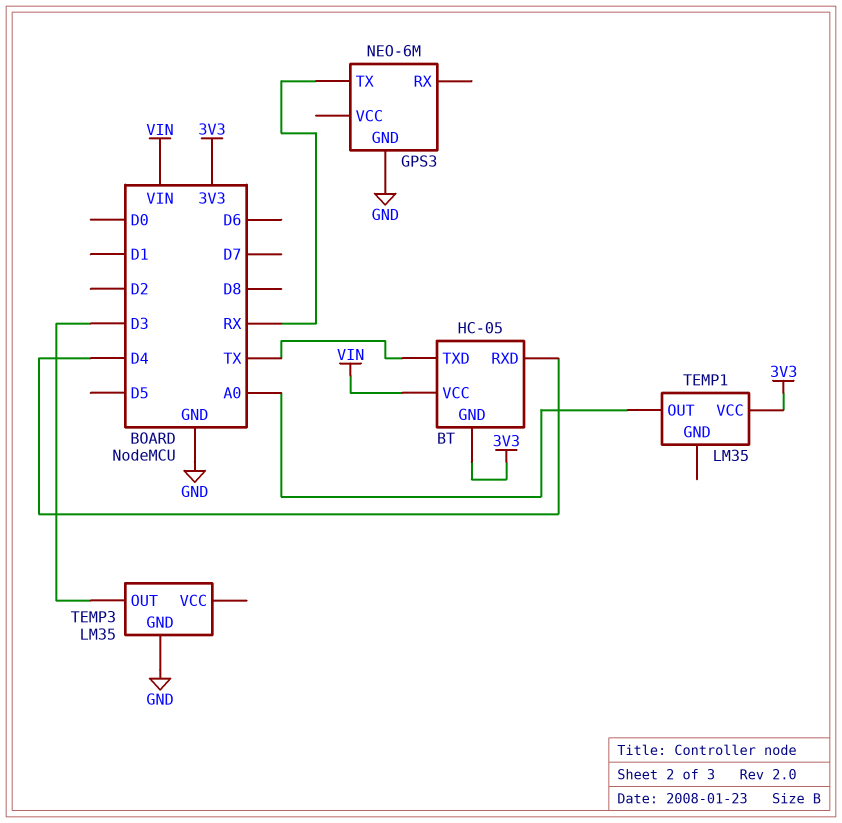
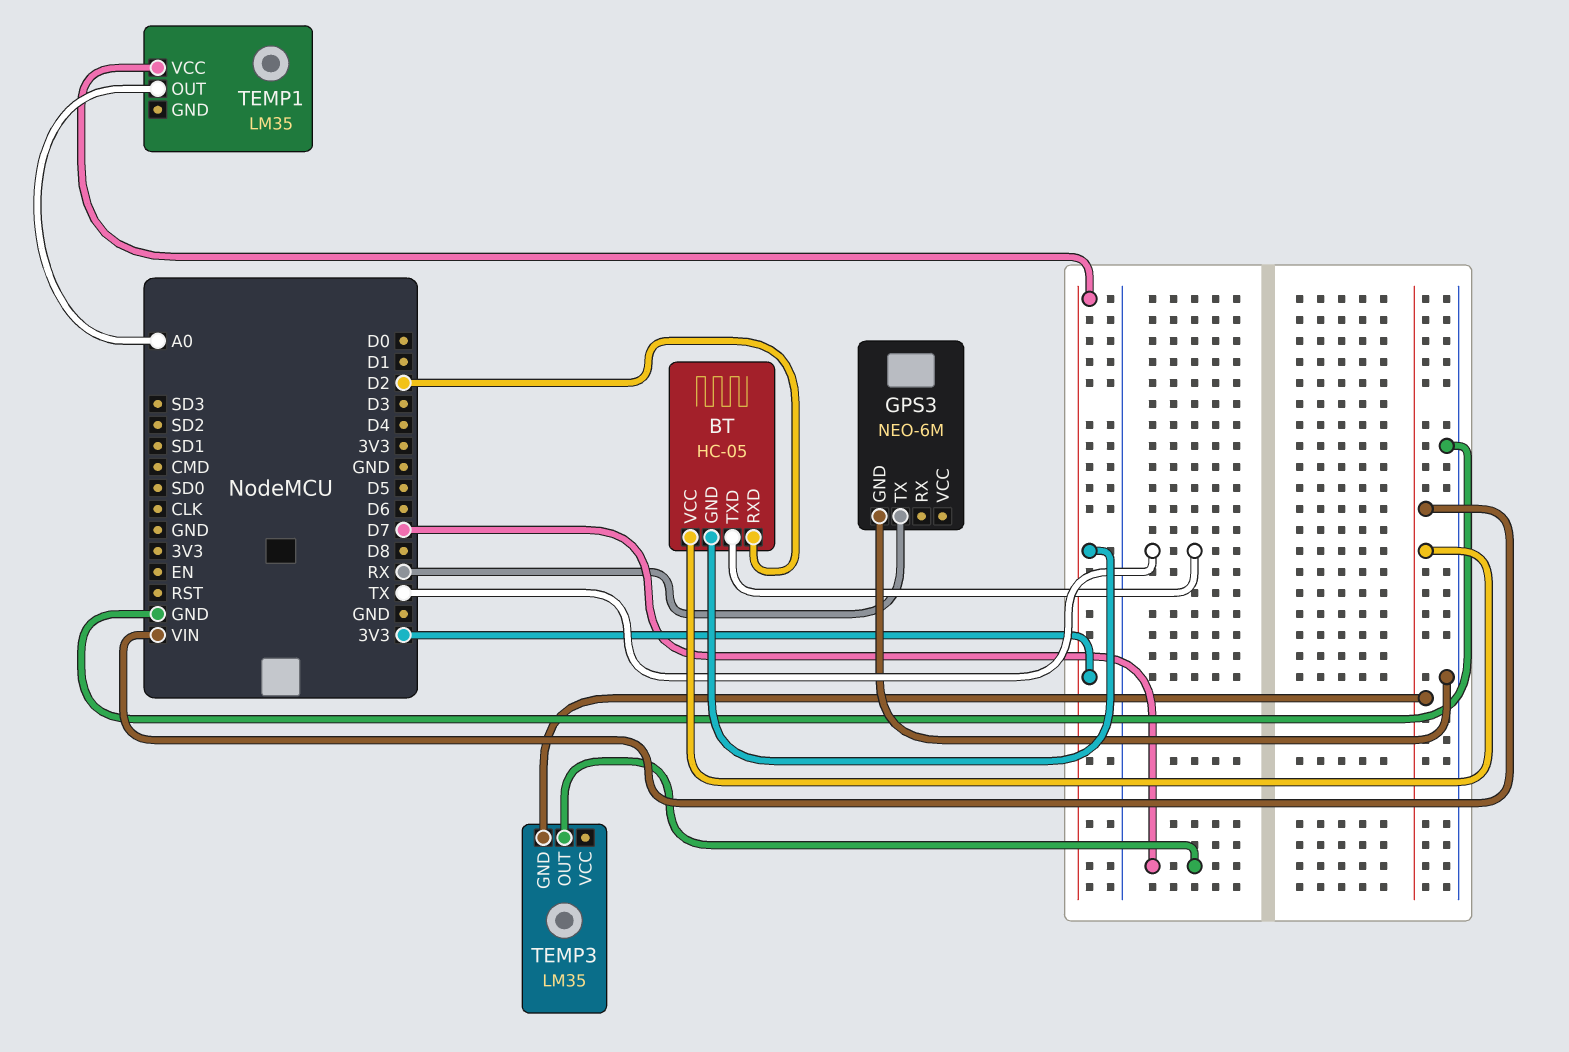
BT pin RXD: D4 -> D2
TEMP3 pin GND: GND -> VIN
TEMP3 pin OUT: D3 -> D7

